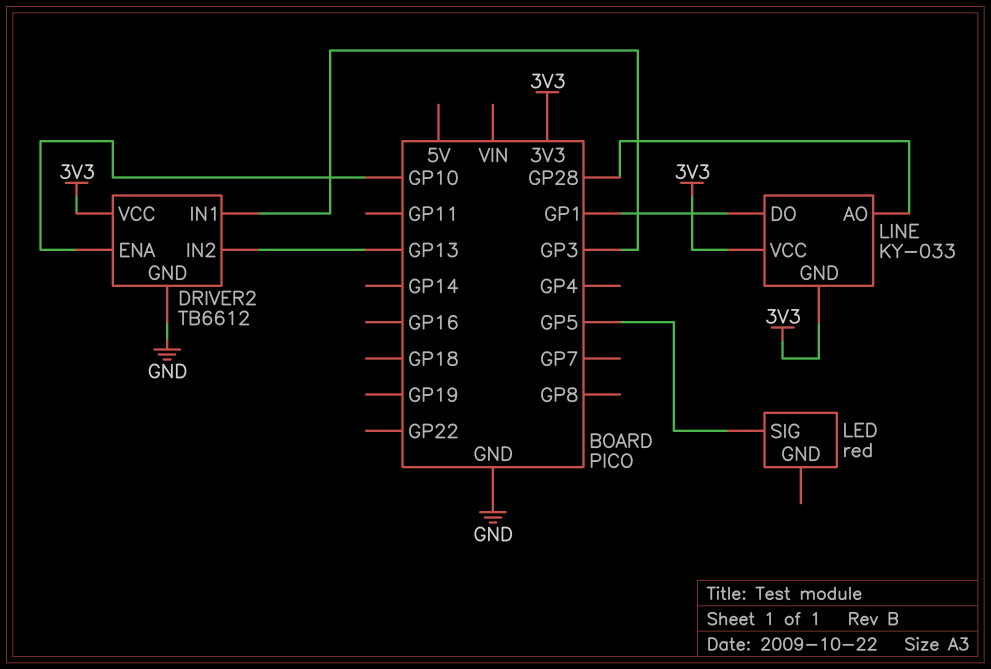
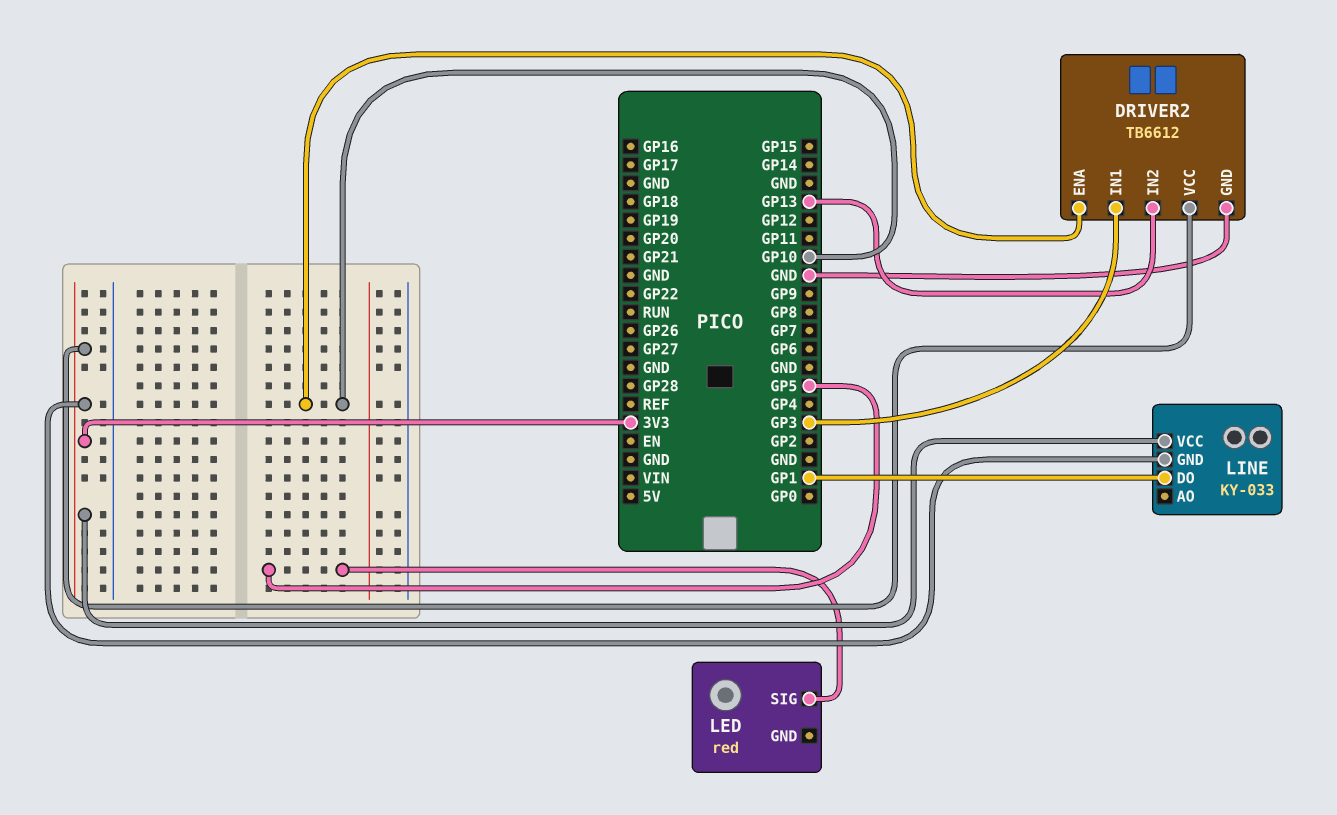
LINE pin AO: GP28 -> none

